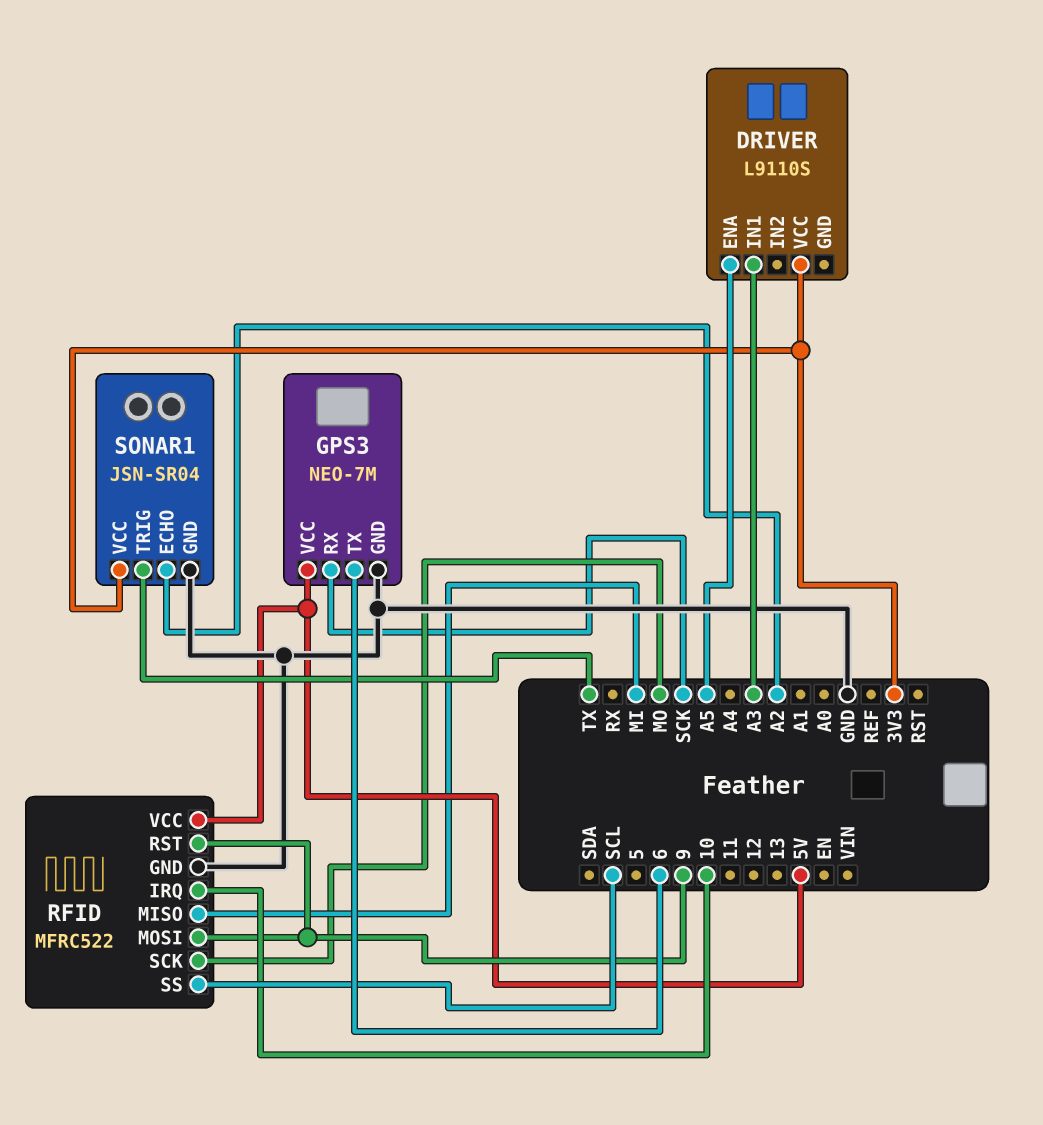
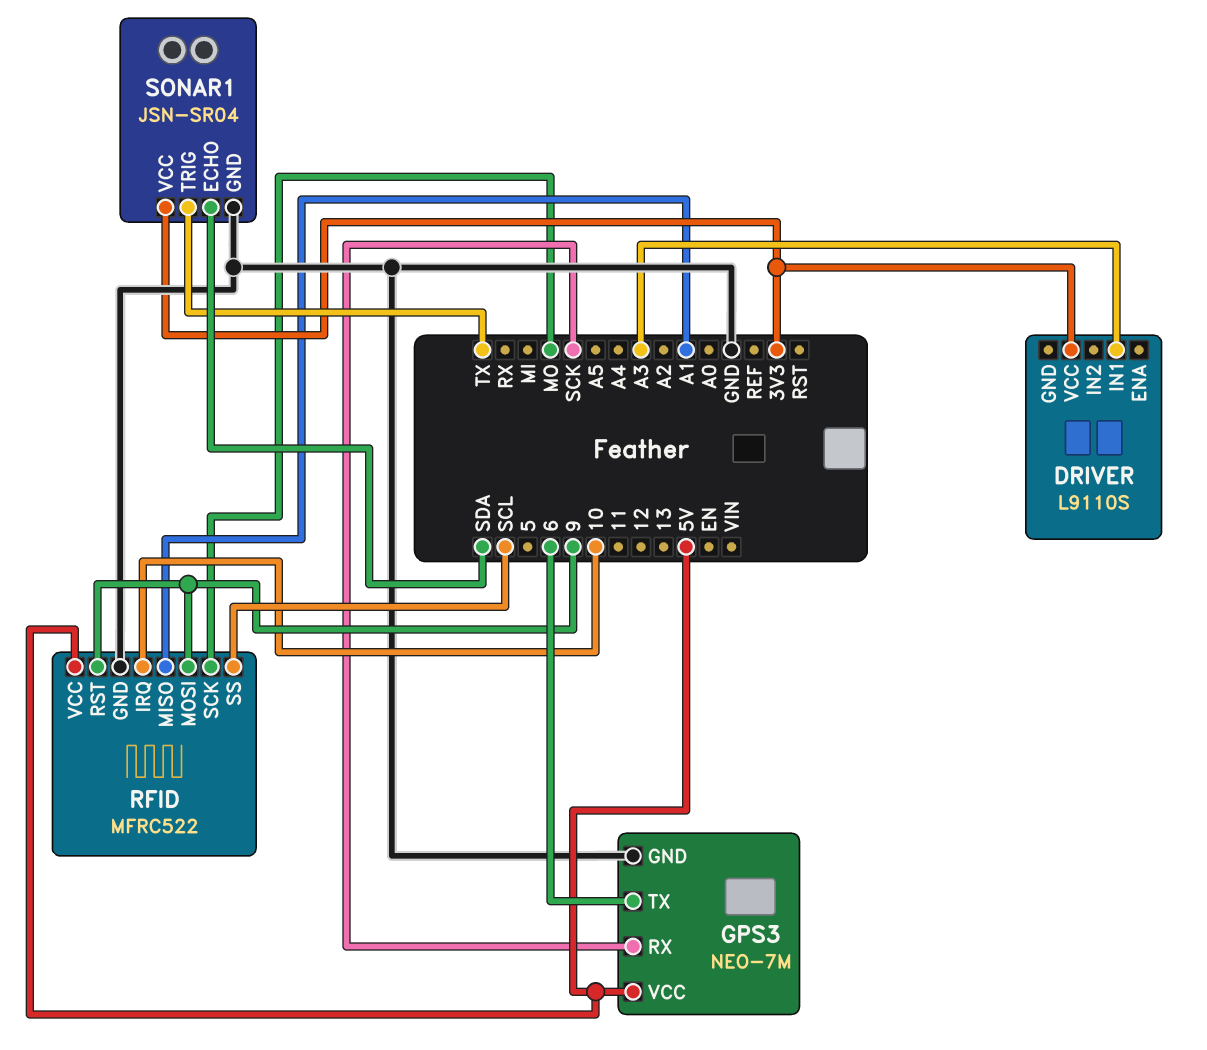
DRIVER pin ENA: A5 -> none
RFID pin MISO: MI -> A1
SONAR1 pin ECHO: A2 -> SDA

